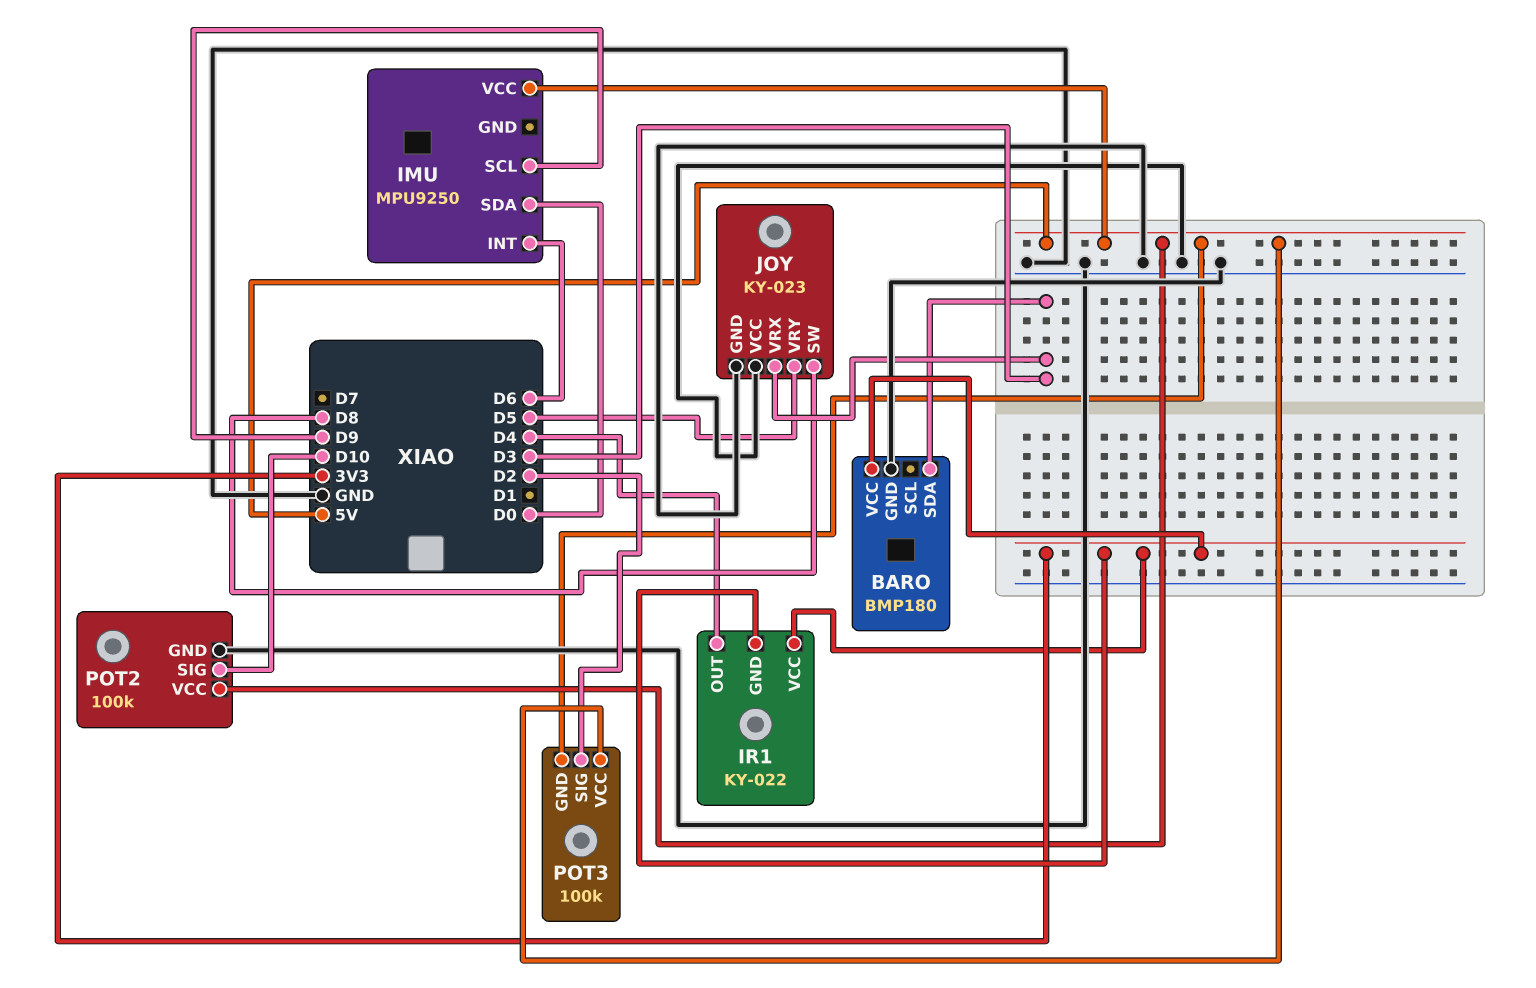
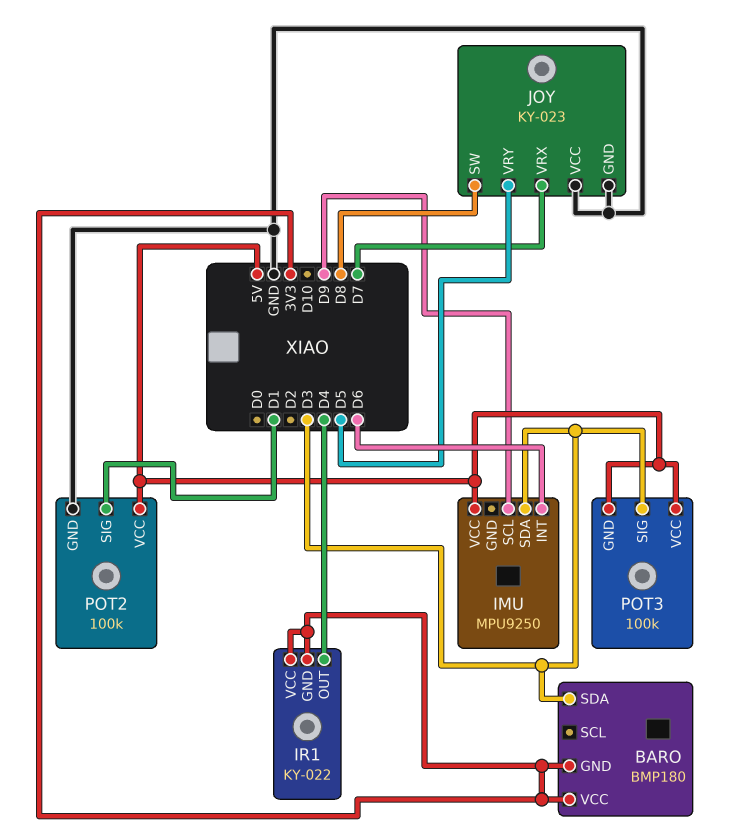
BARO pin GND: GND -> 3V3
IMU pin SDA: D0 -> D3
JOY pin VRX: D3 -> D7
POT2 pin SIG: D10 -> D1
POT3 pin SIG: D2 -> D3

